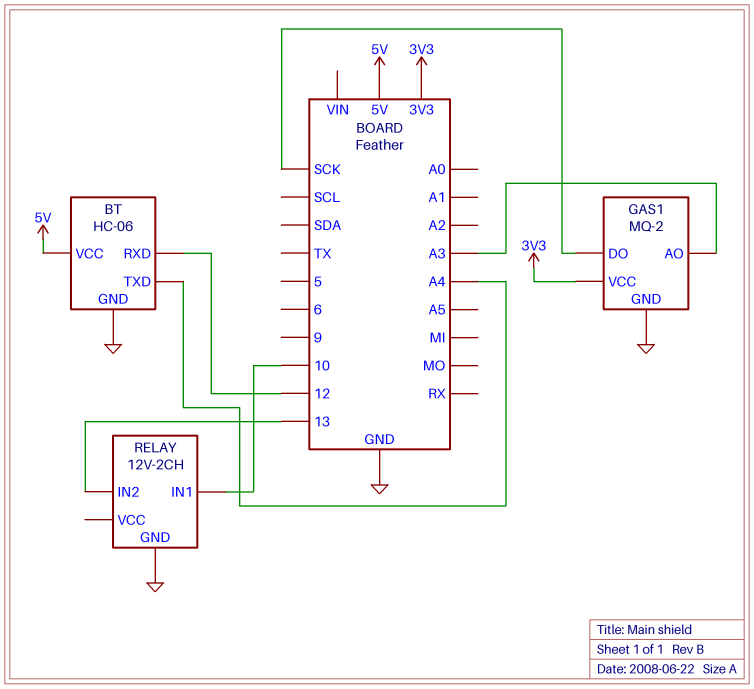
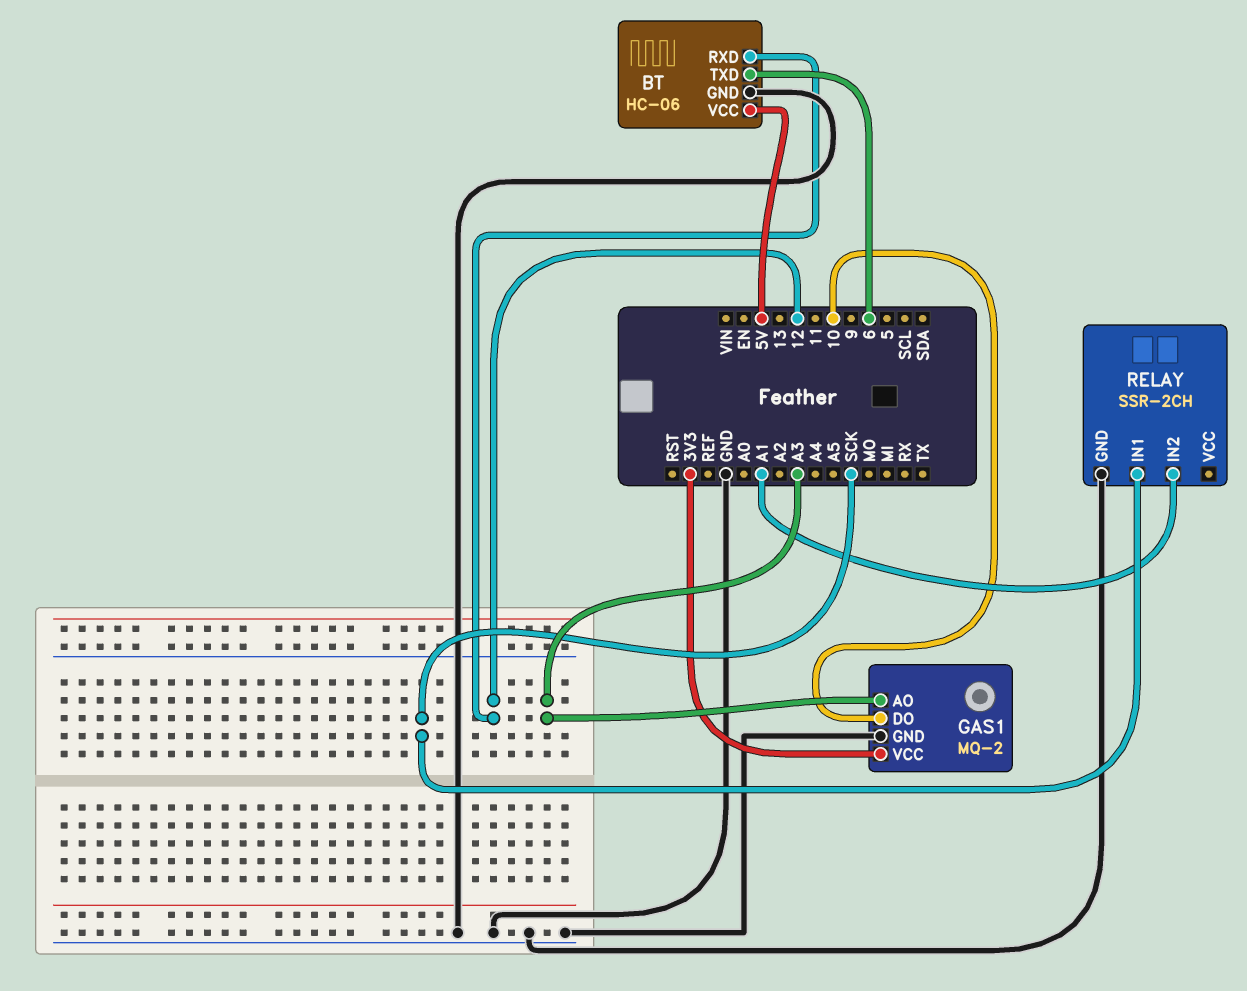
BT pin TXD: A4 -> 6
GAS1 pin DO: SCK -> 10
RELAY: 12V-2CH -> SSR-2CH
RELAY pin IN1: 10 -> SCK
RELAY pin IN2: 13 -> A1

